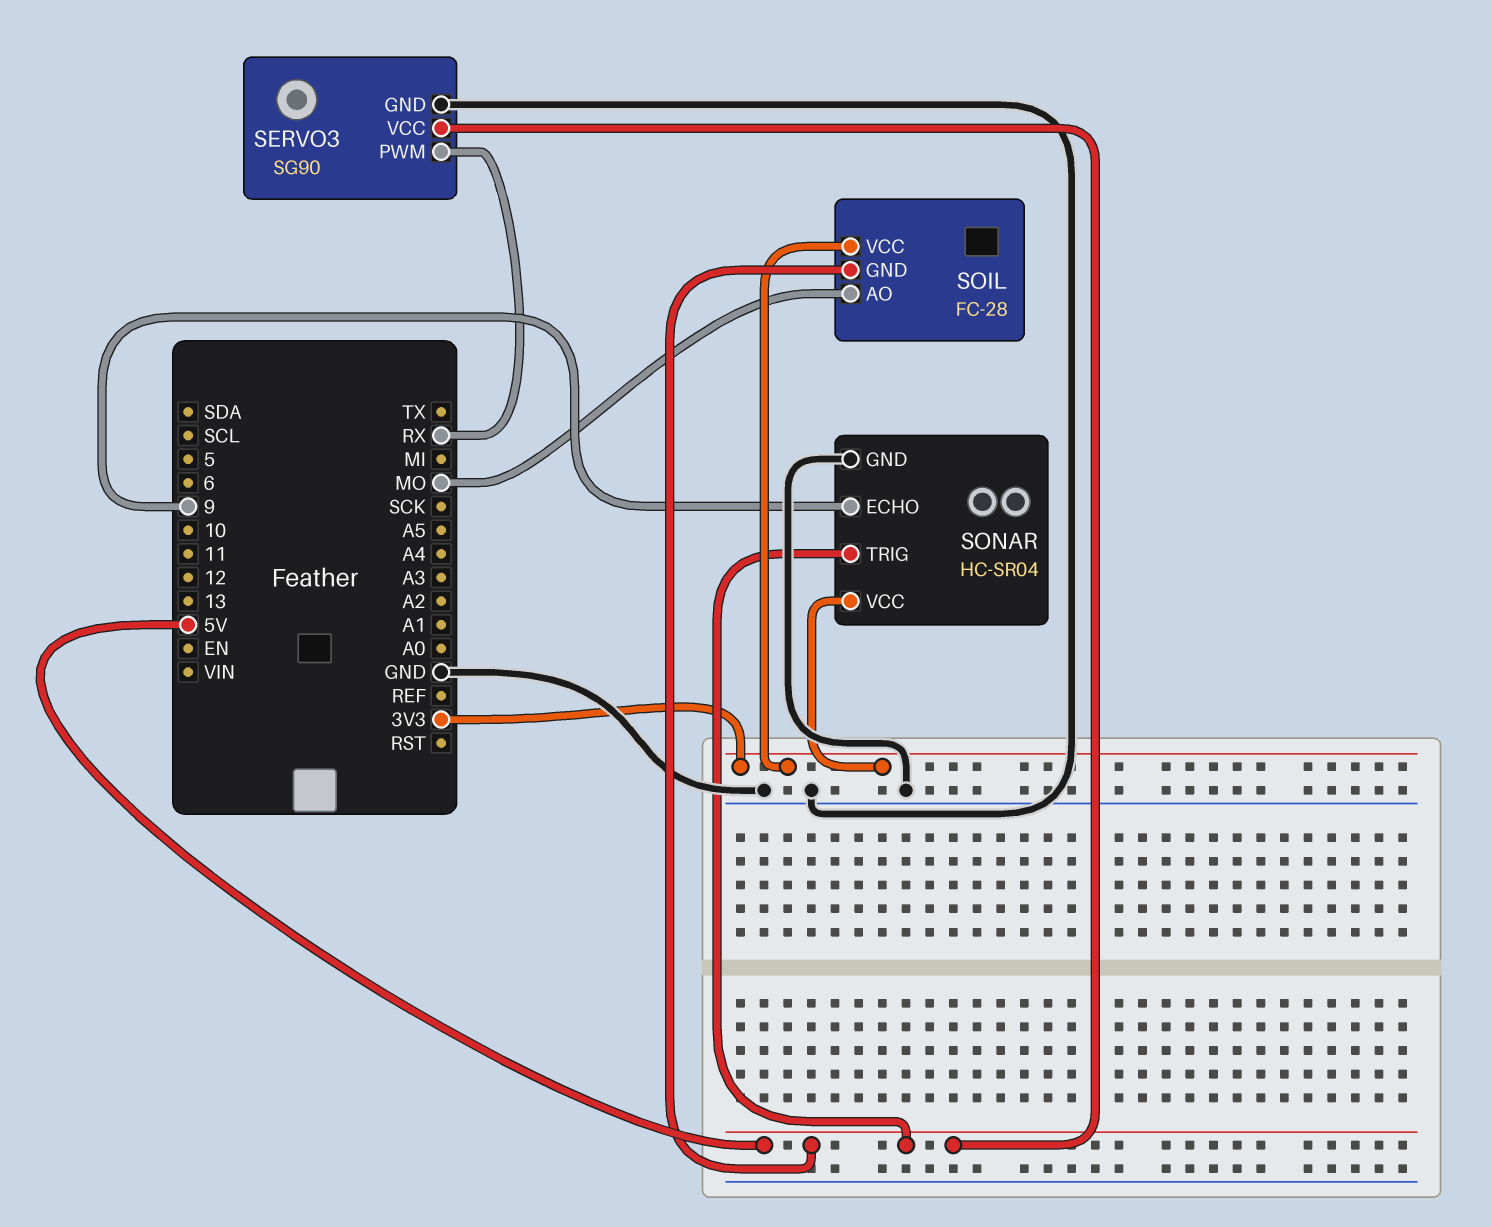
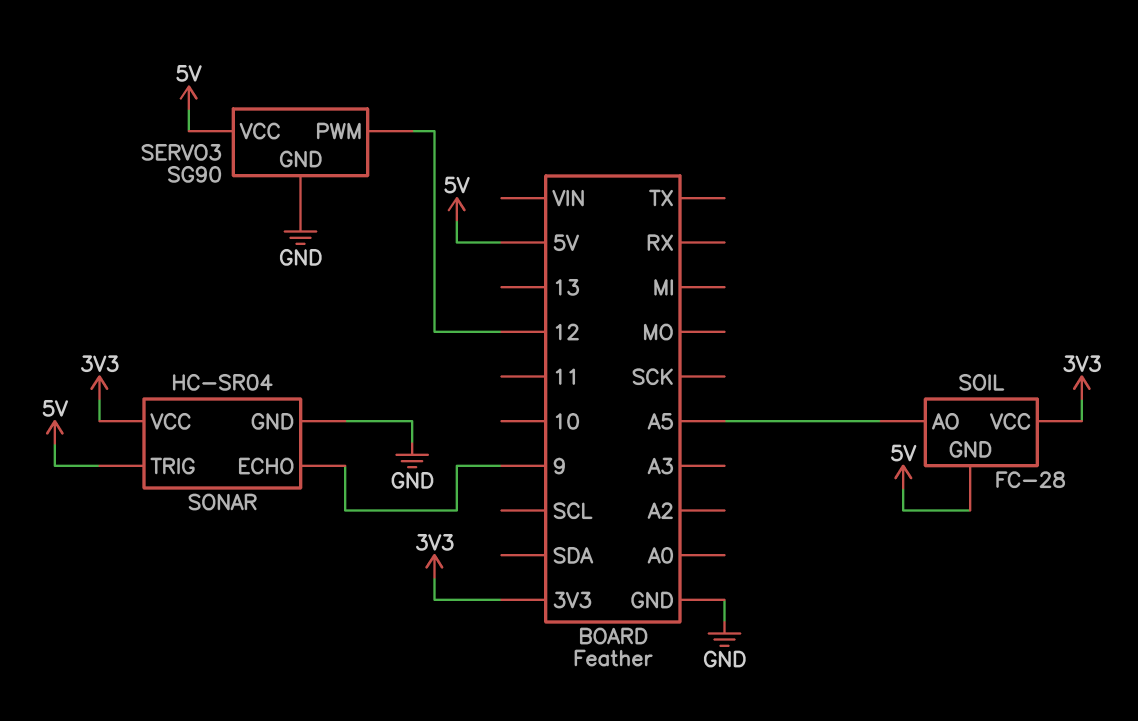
SERVO3 pin PWM: RX -> 12
SOIL pin AO: MO -> A5

